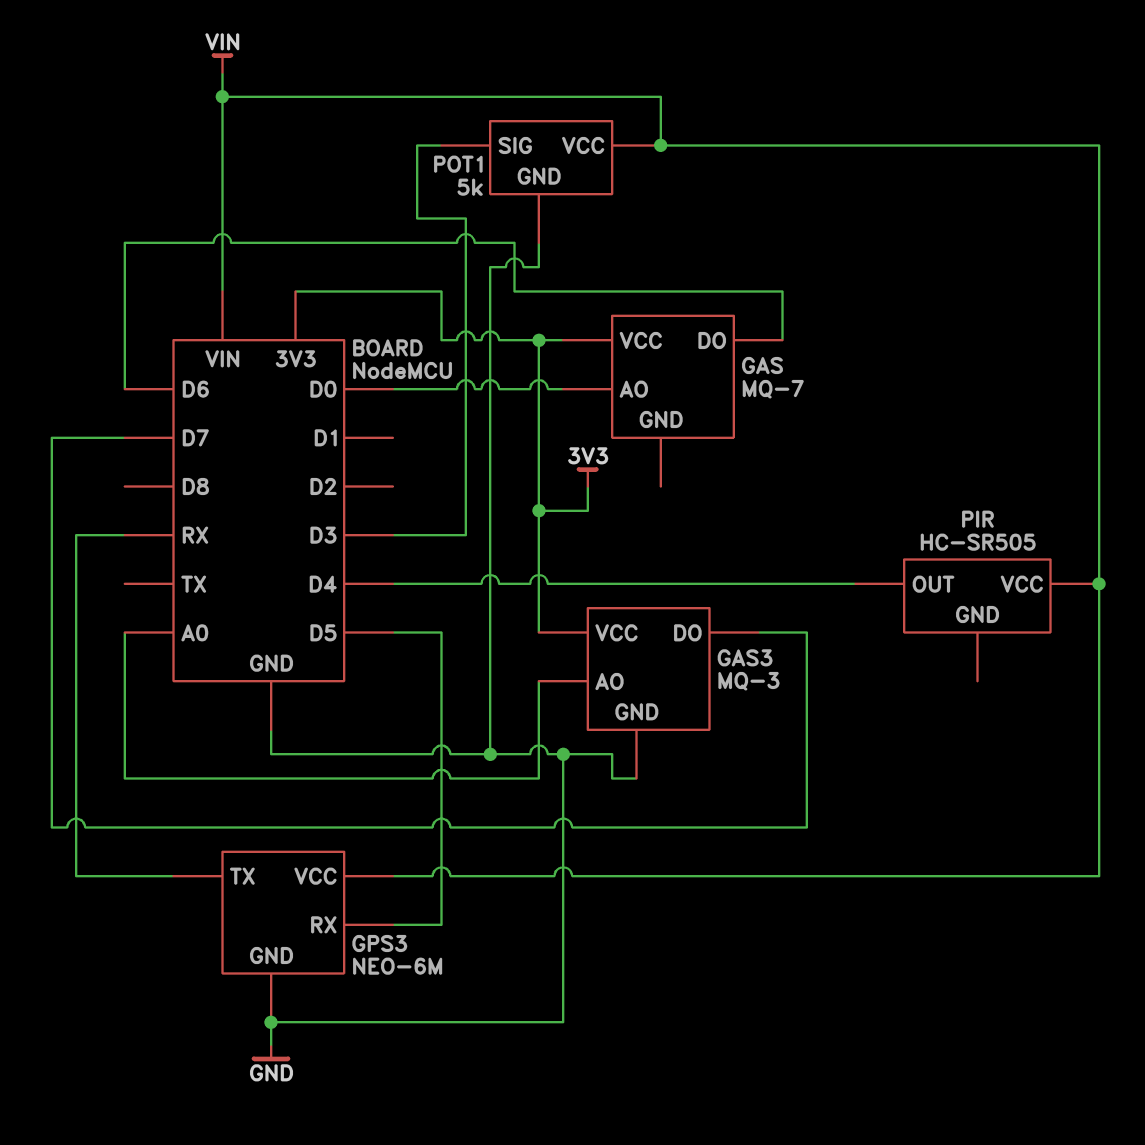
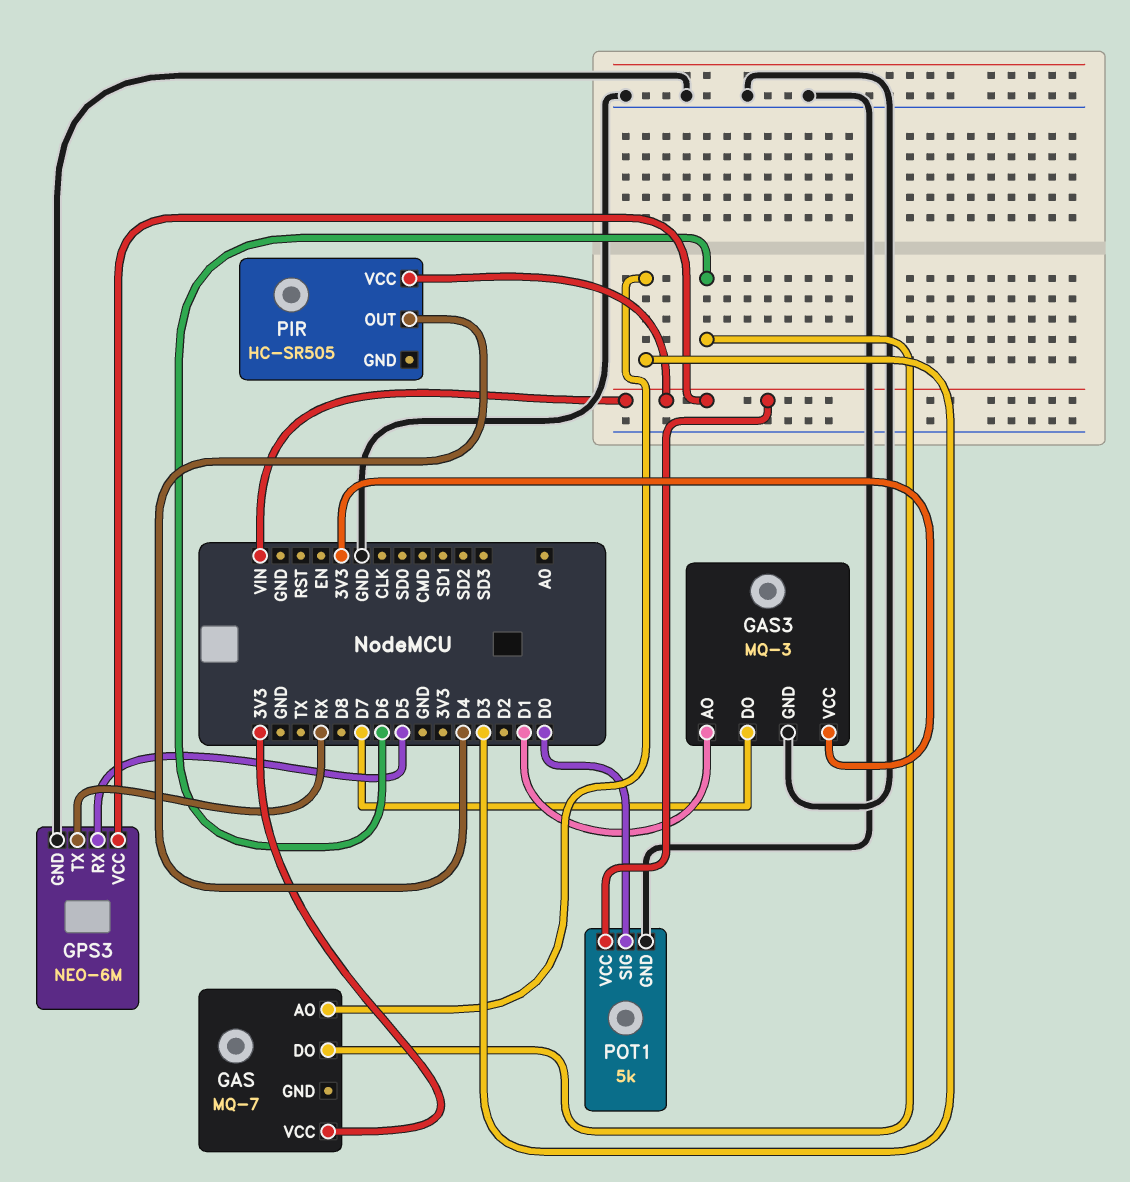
GAS pin AO: D0 -> D3
GAS3 pin AO: A0 -> D1
POT1 pin SIG: D3 -> D0

